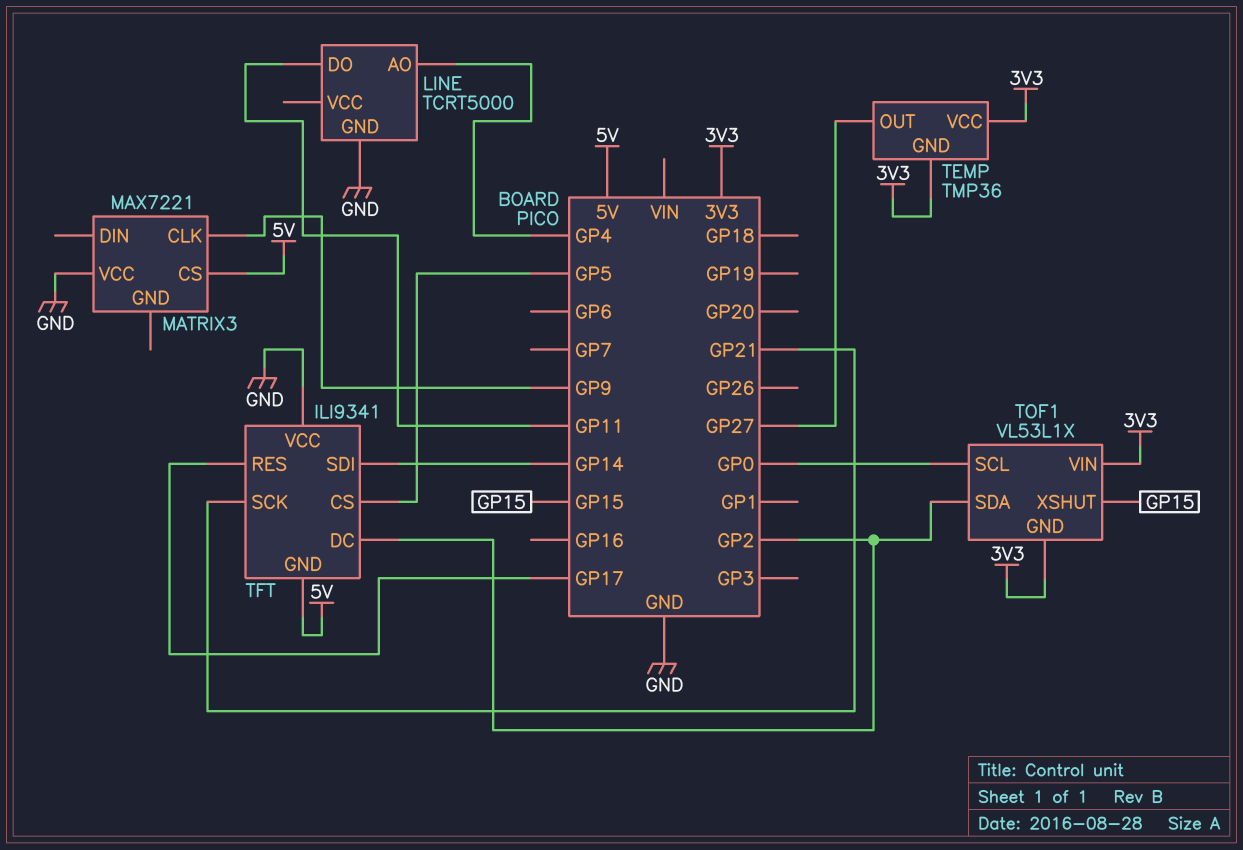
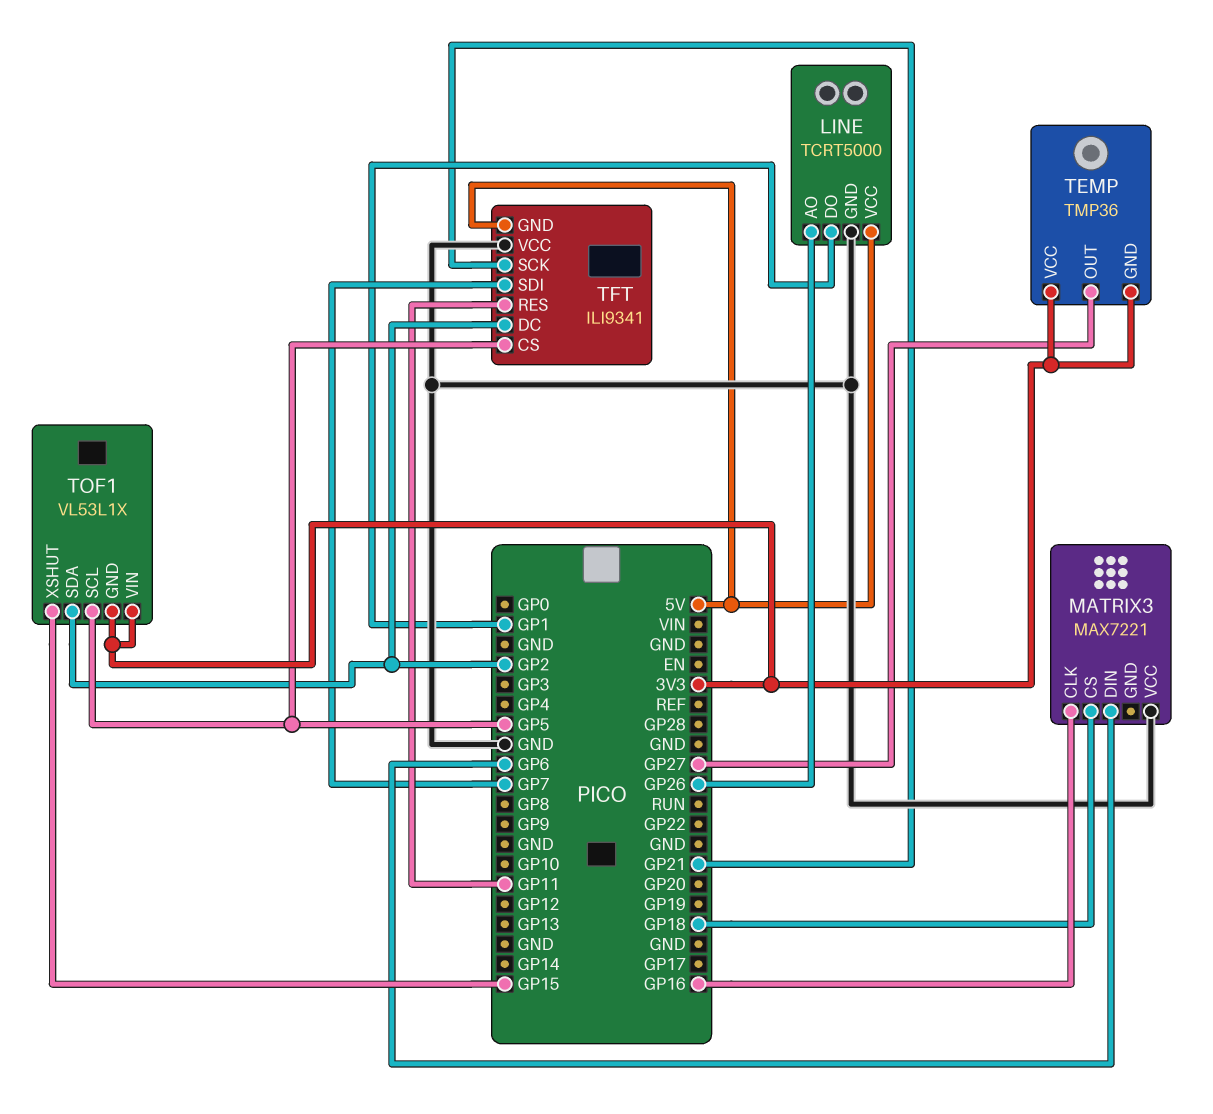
LINE pin AO: GP4 -> GP26
LINE pin DO: GP11 -> GP1
LINE pin VCC: none -> 5V
MATRIX3 pin CLK: GP9 -> GP16
MATRIX3 pin CS: 5V -> GP18
MATRIX3 pin DIN: none -> GP6
TFT pin RES: GP17 -> GP11
TFT pin SDI: GP14 -> GP7
TOF1 pin SCL: GP0 -> GP5

